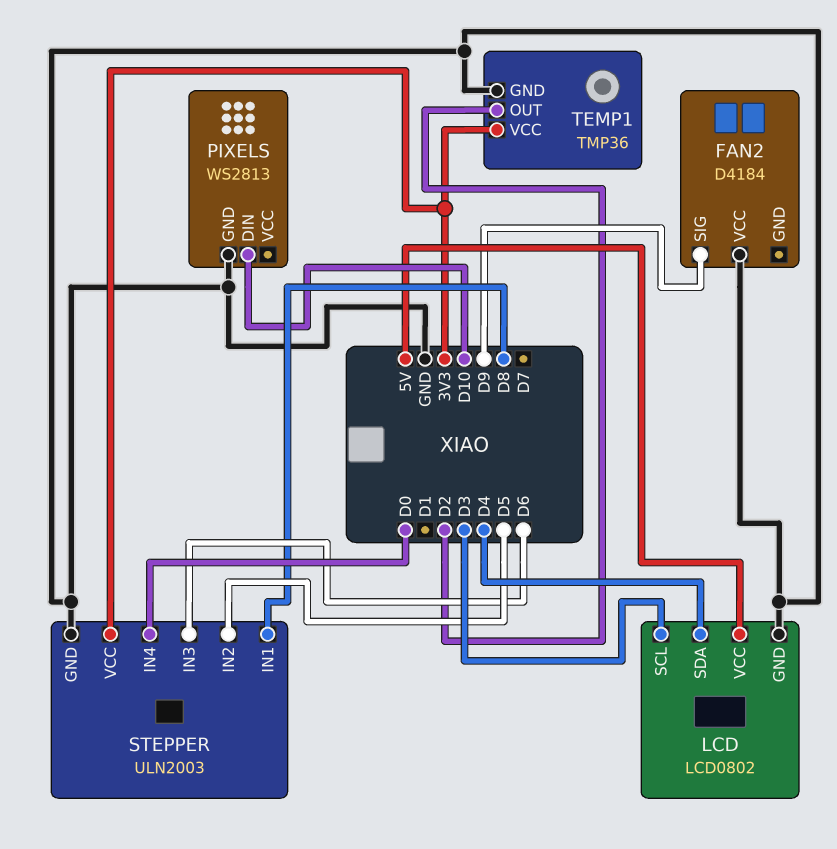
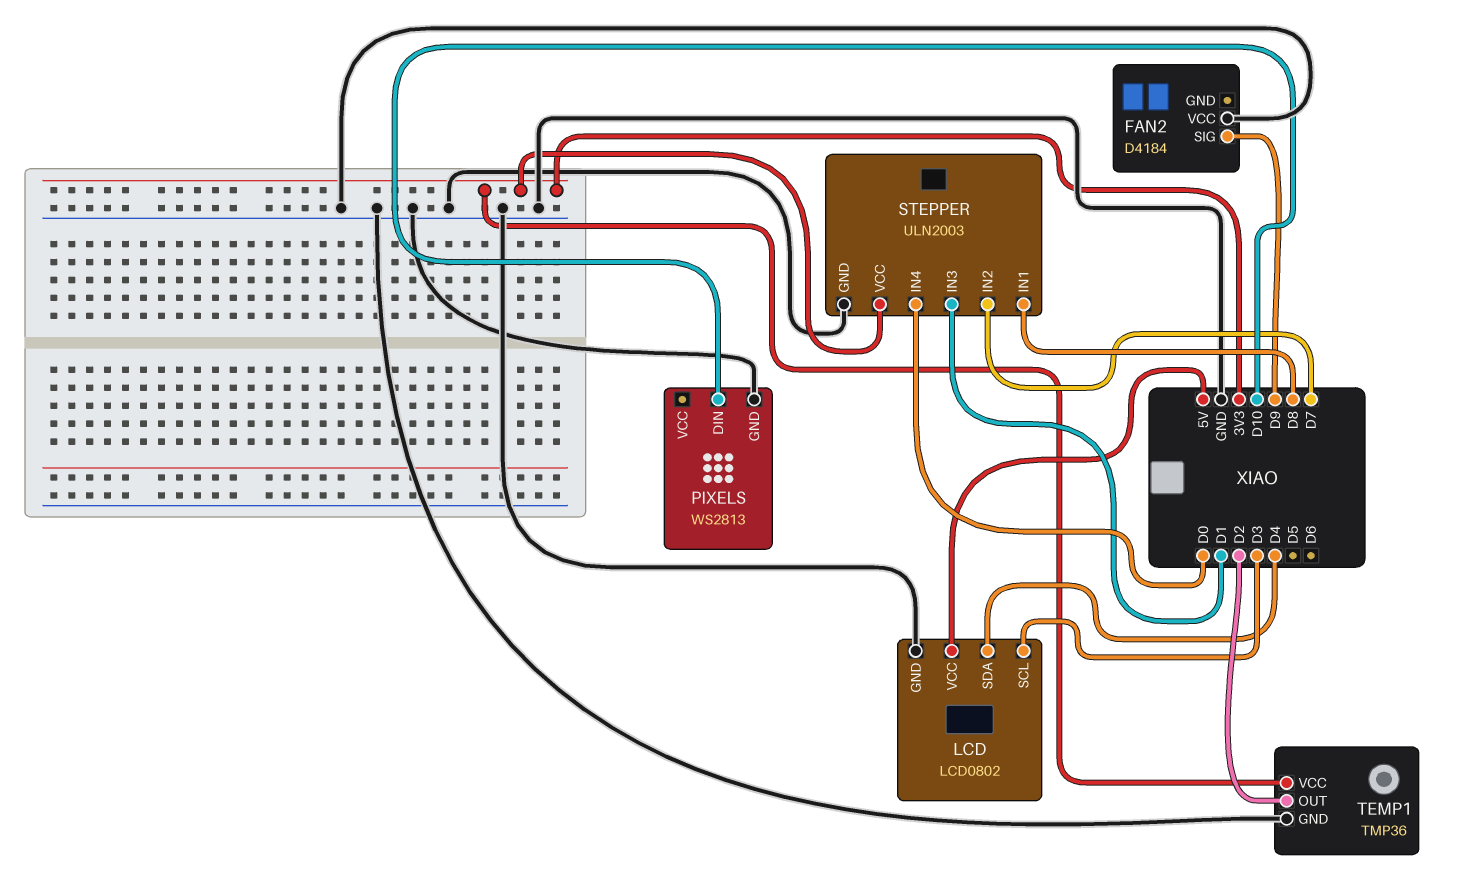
STEPPER pin IN2: D5 -> D7
STEPPER pin IN3: D6 -> D1

